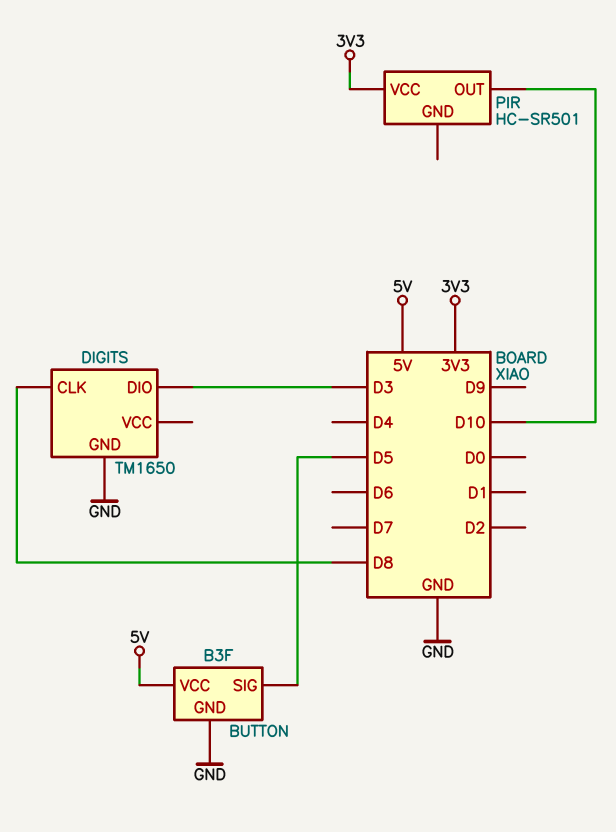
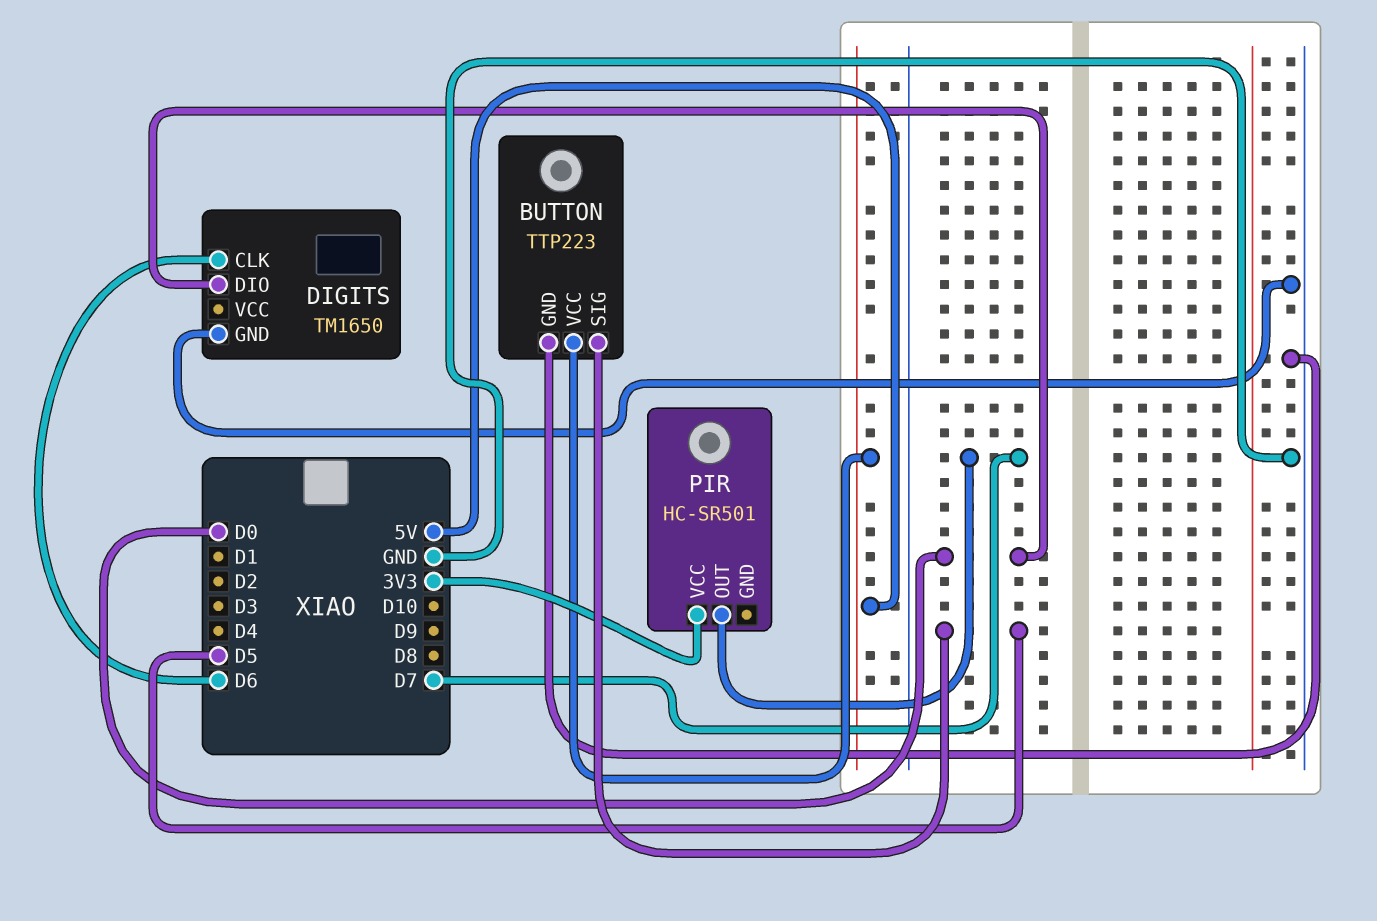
BUTTON: B3F -> TTP223
DIGITS pin CLK: D8 -> D6
DIGITS pin DIO: D3 -> D0
PIR pin OUT: D10 -> D7

